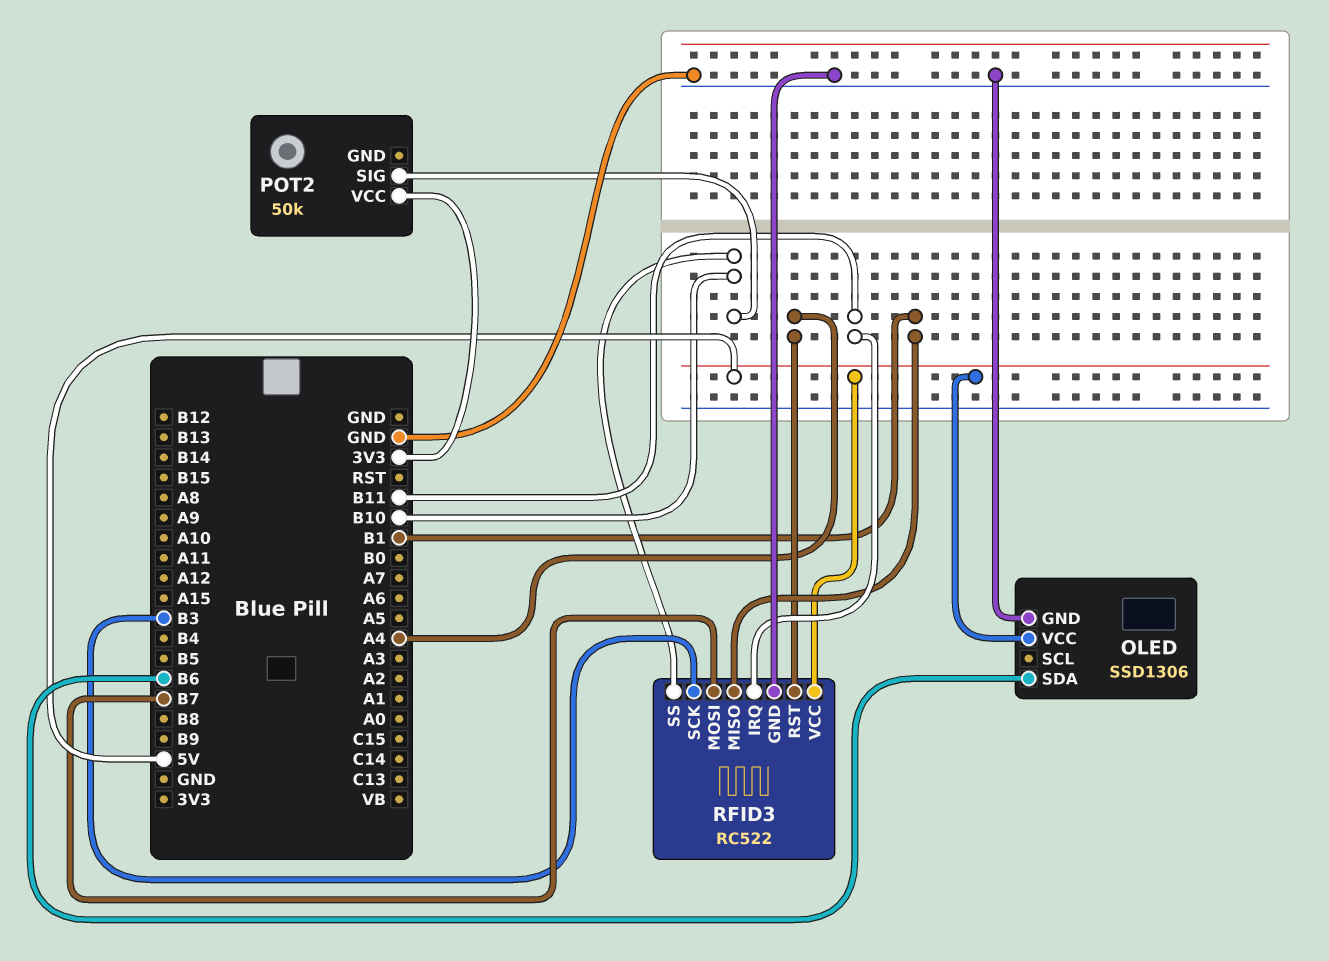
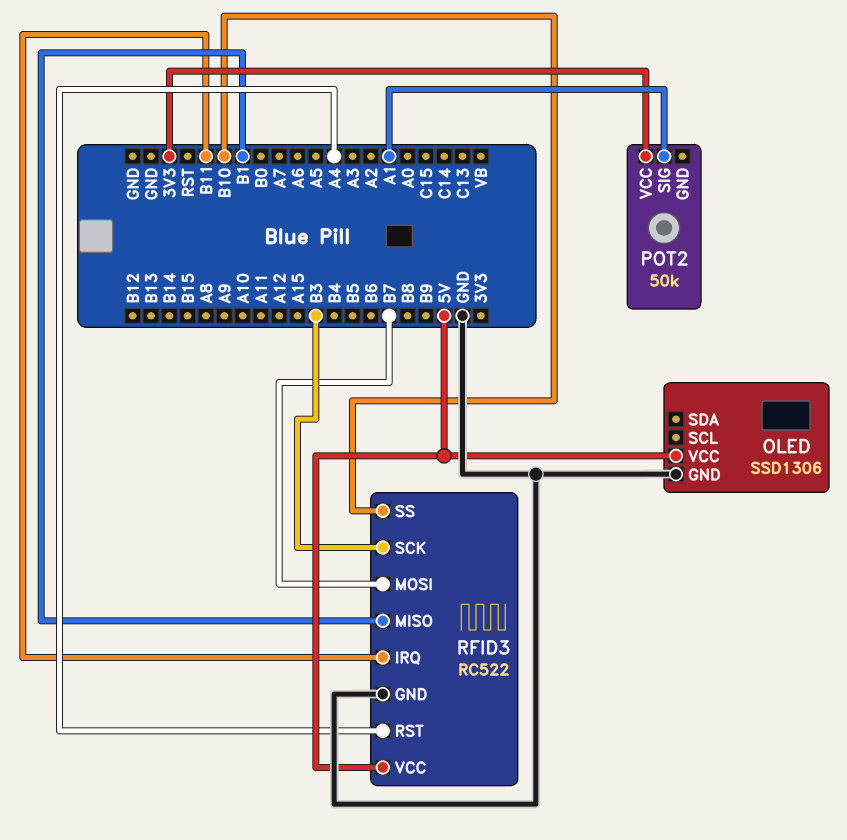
OLED pin SDA: B6 -> none
POT2 pin SIG: B10 -> A1

